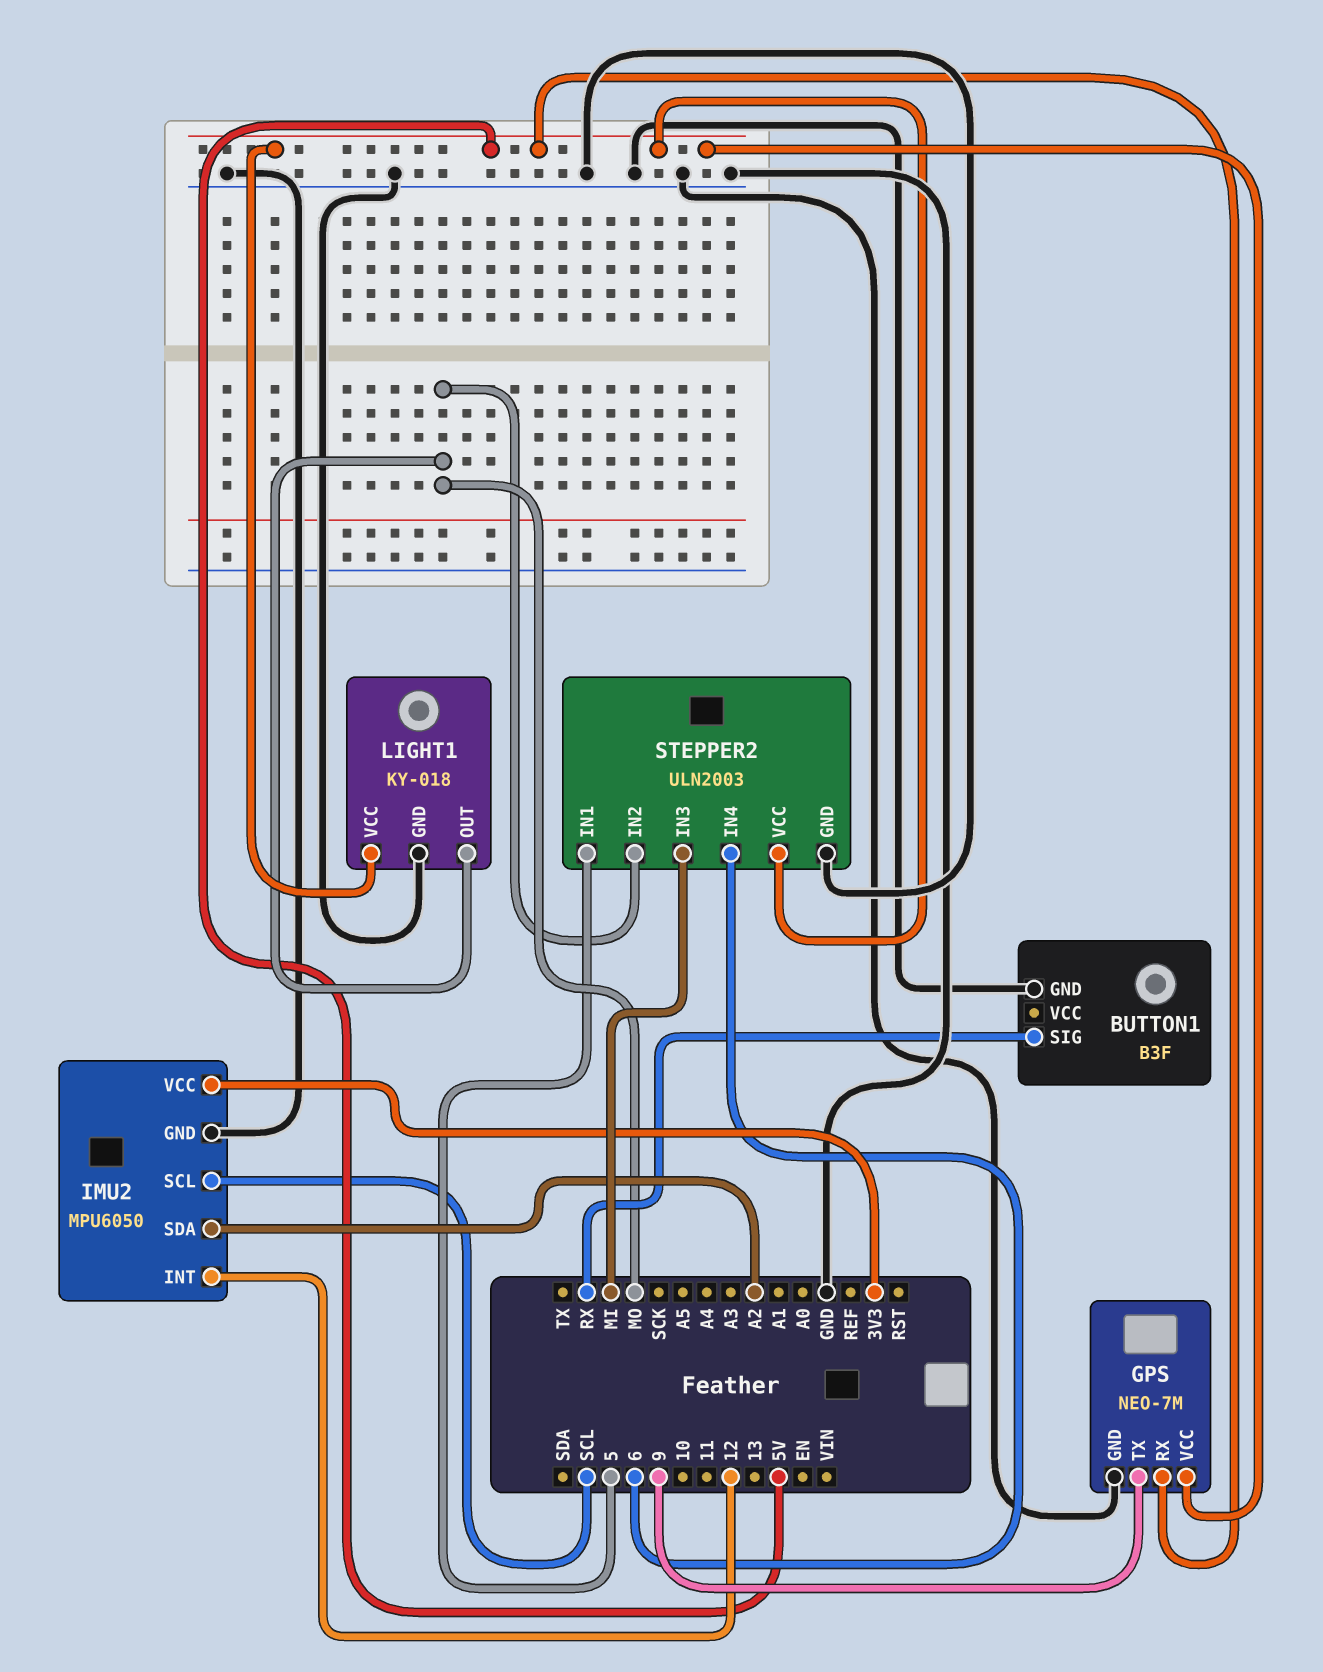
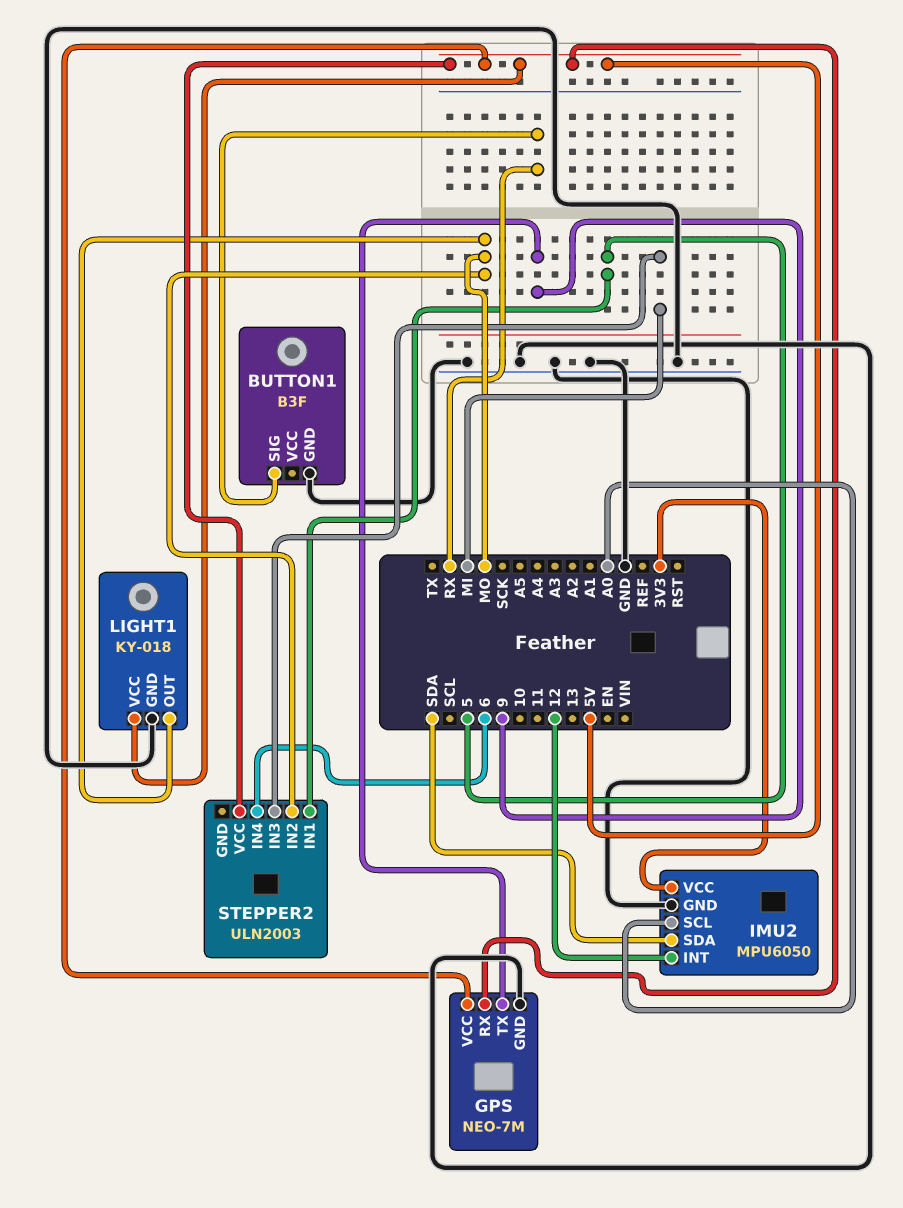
IMU2 pin SCL: SCL -> A0
IMU2 pin SDA: A2 -> SDA
STEPPER2 pin GND: GND -> none

